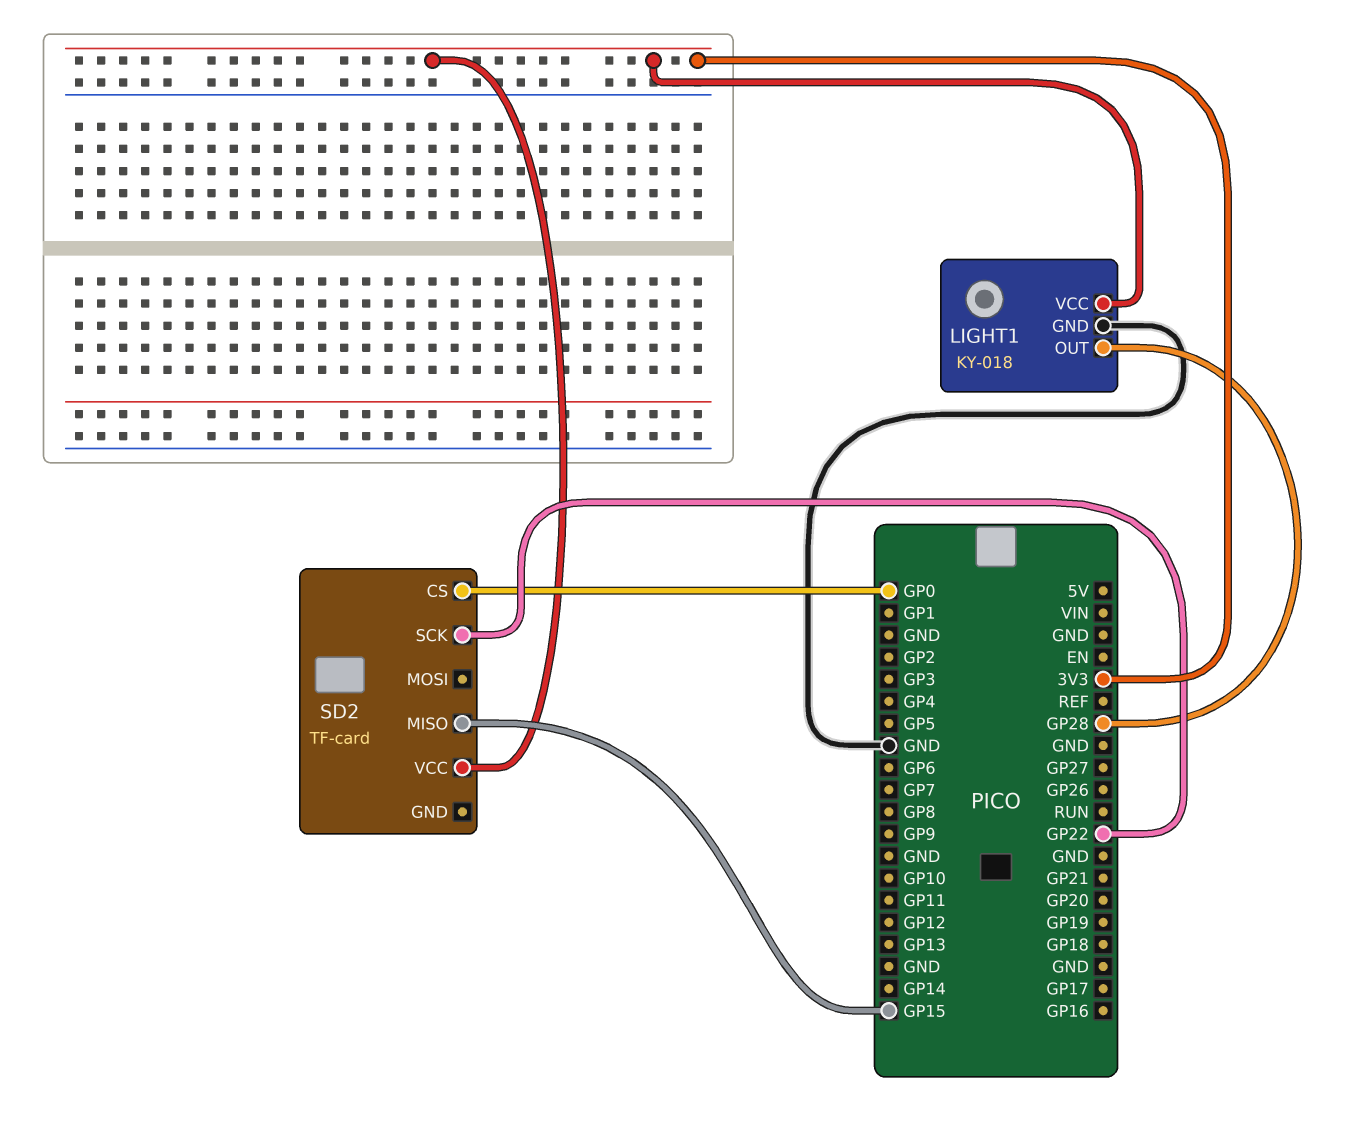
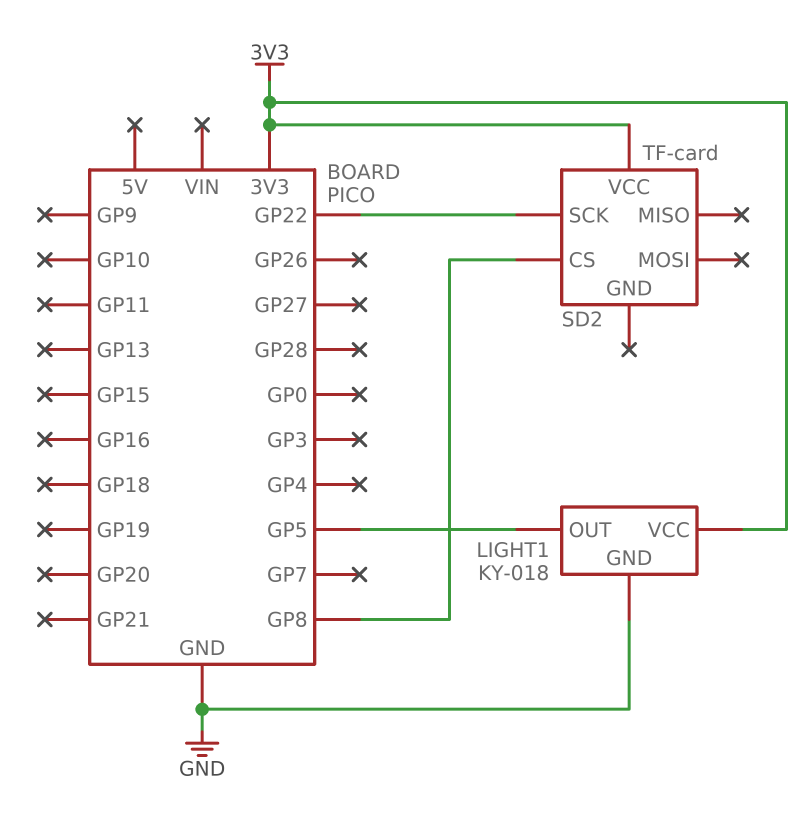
LIGHT1 pin OUT: GP28 -> GP5
SD2 pin CS: GP0 -> GP8
SD2 pin MISO: GP15 -> none

